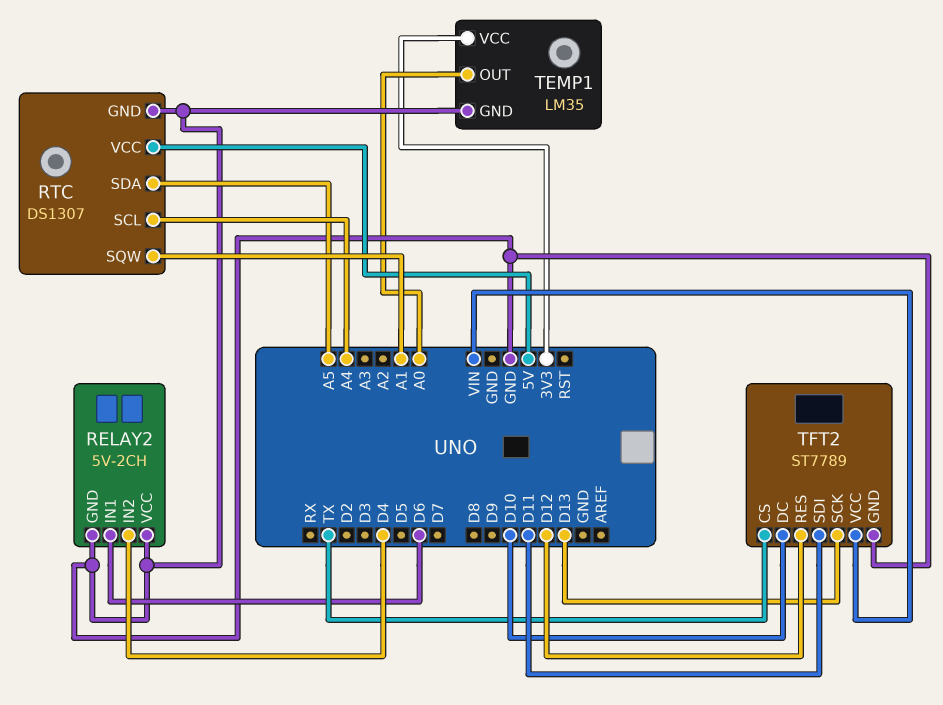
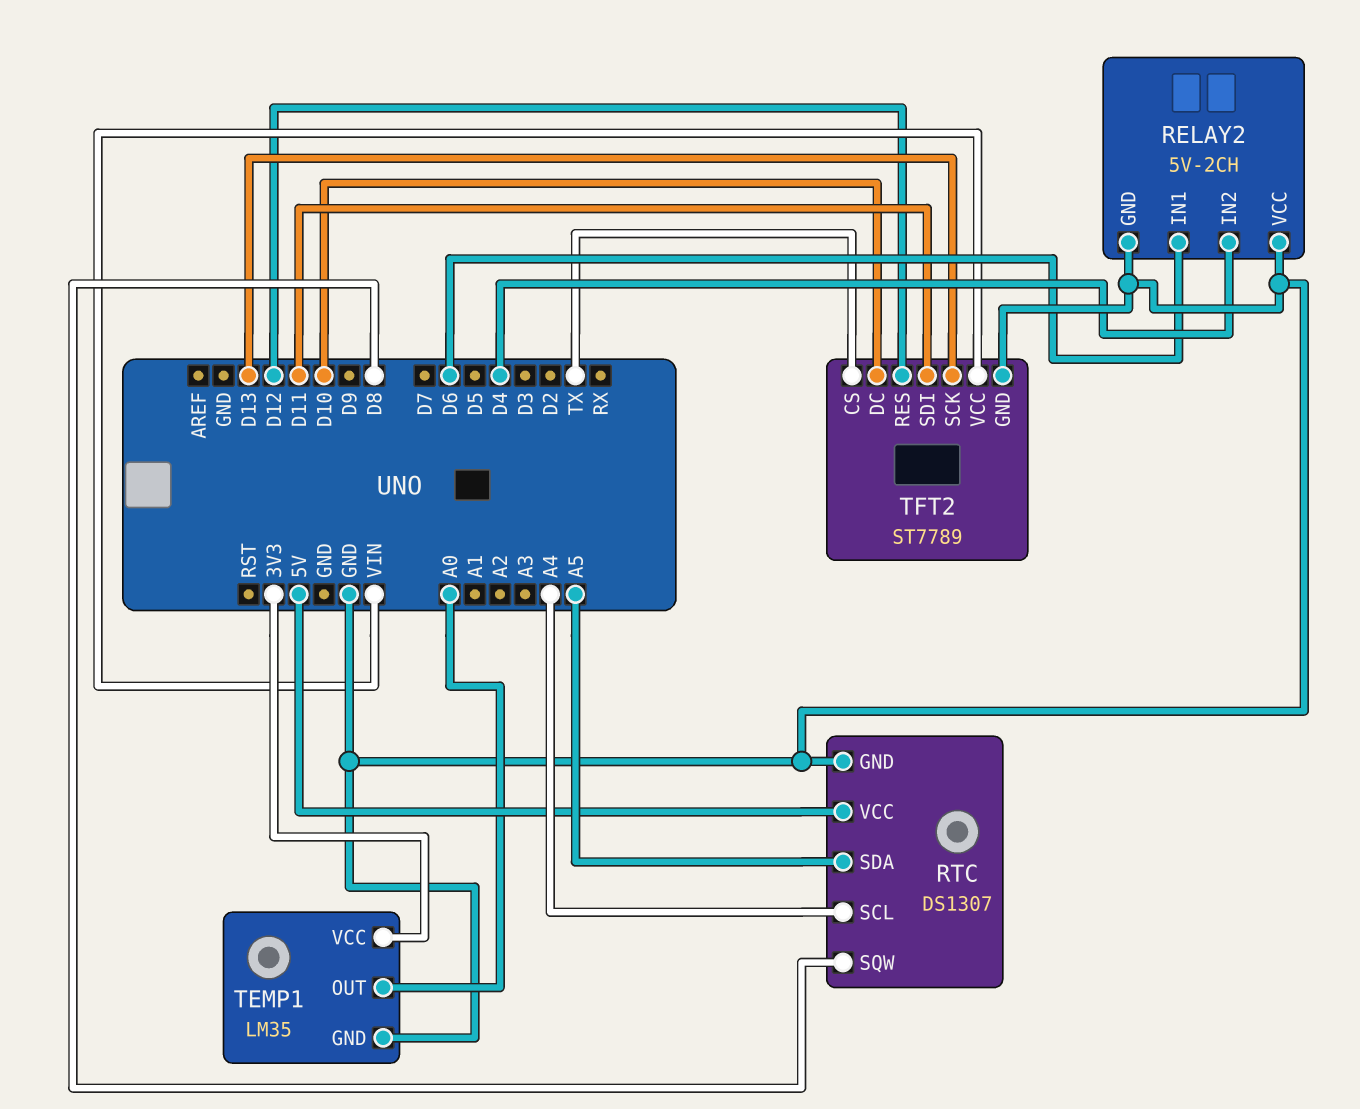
RTC pin SQW: A1 -> D8

